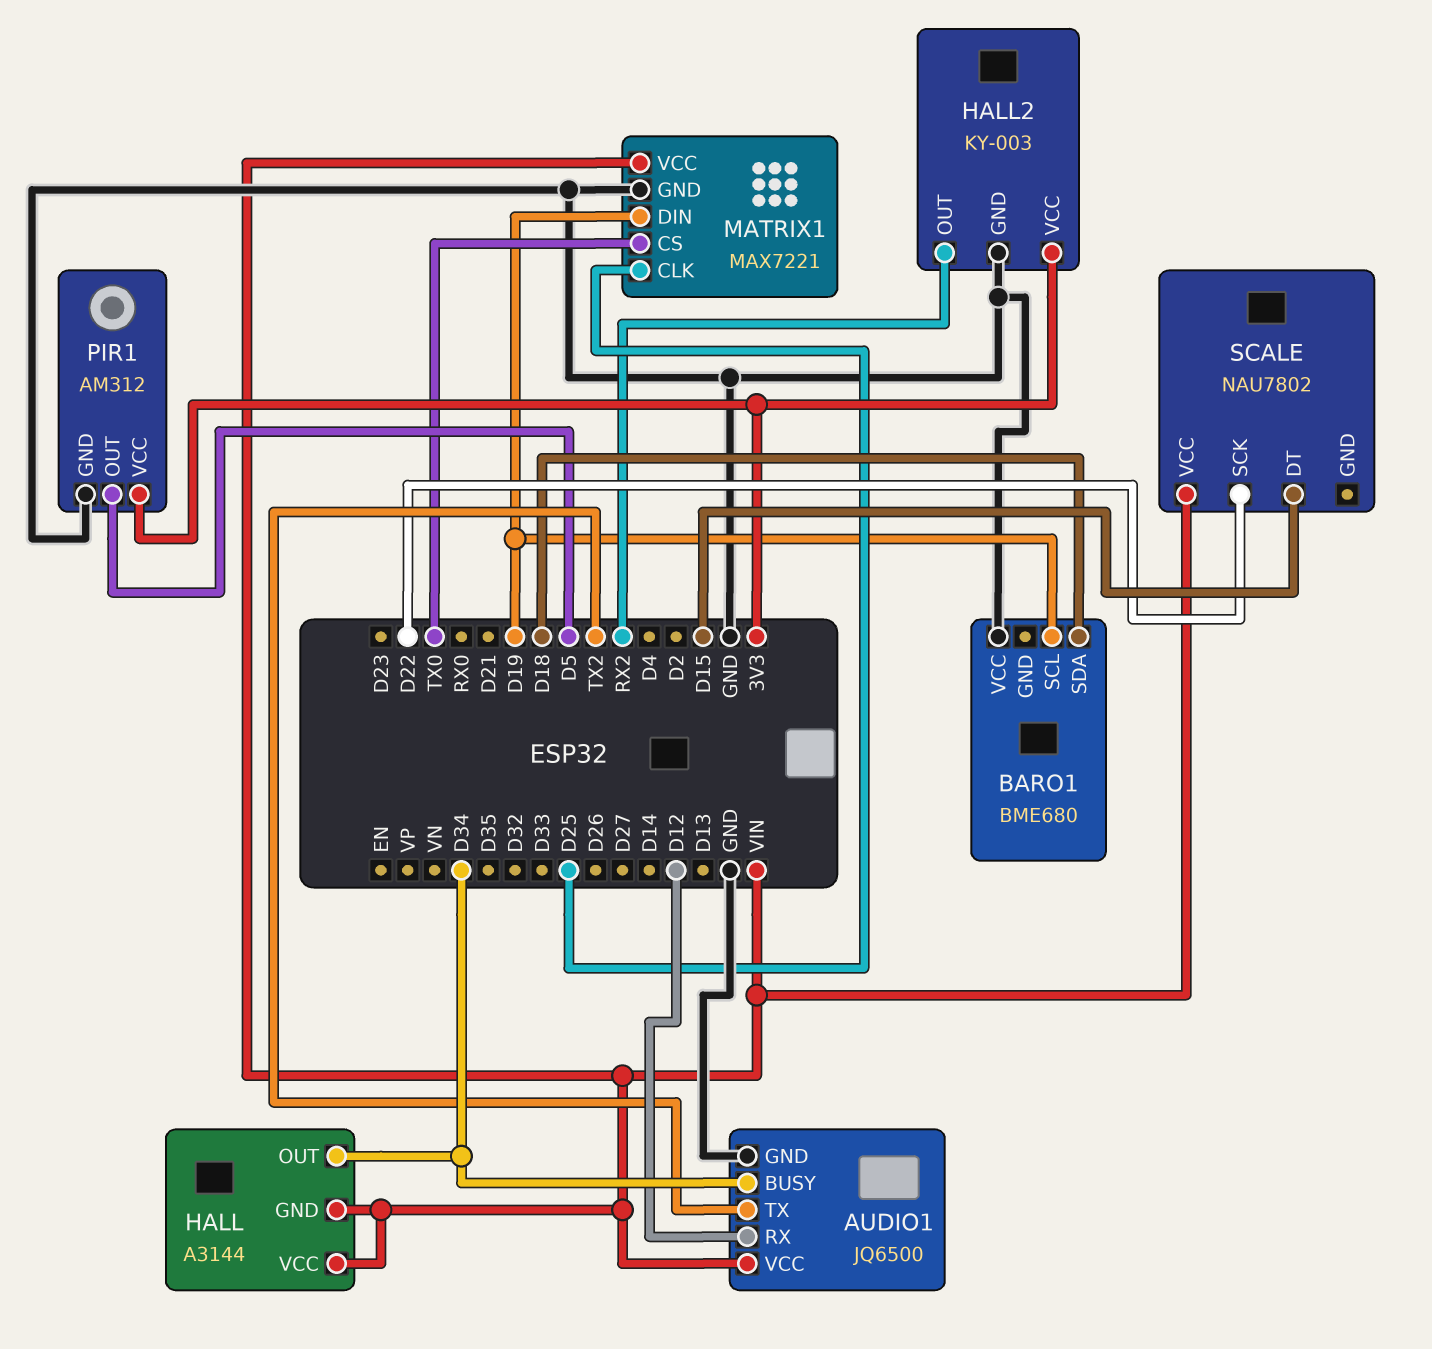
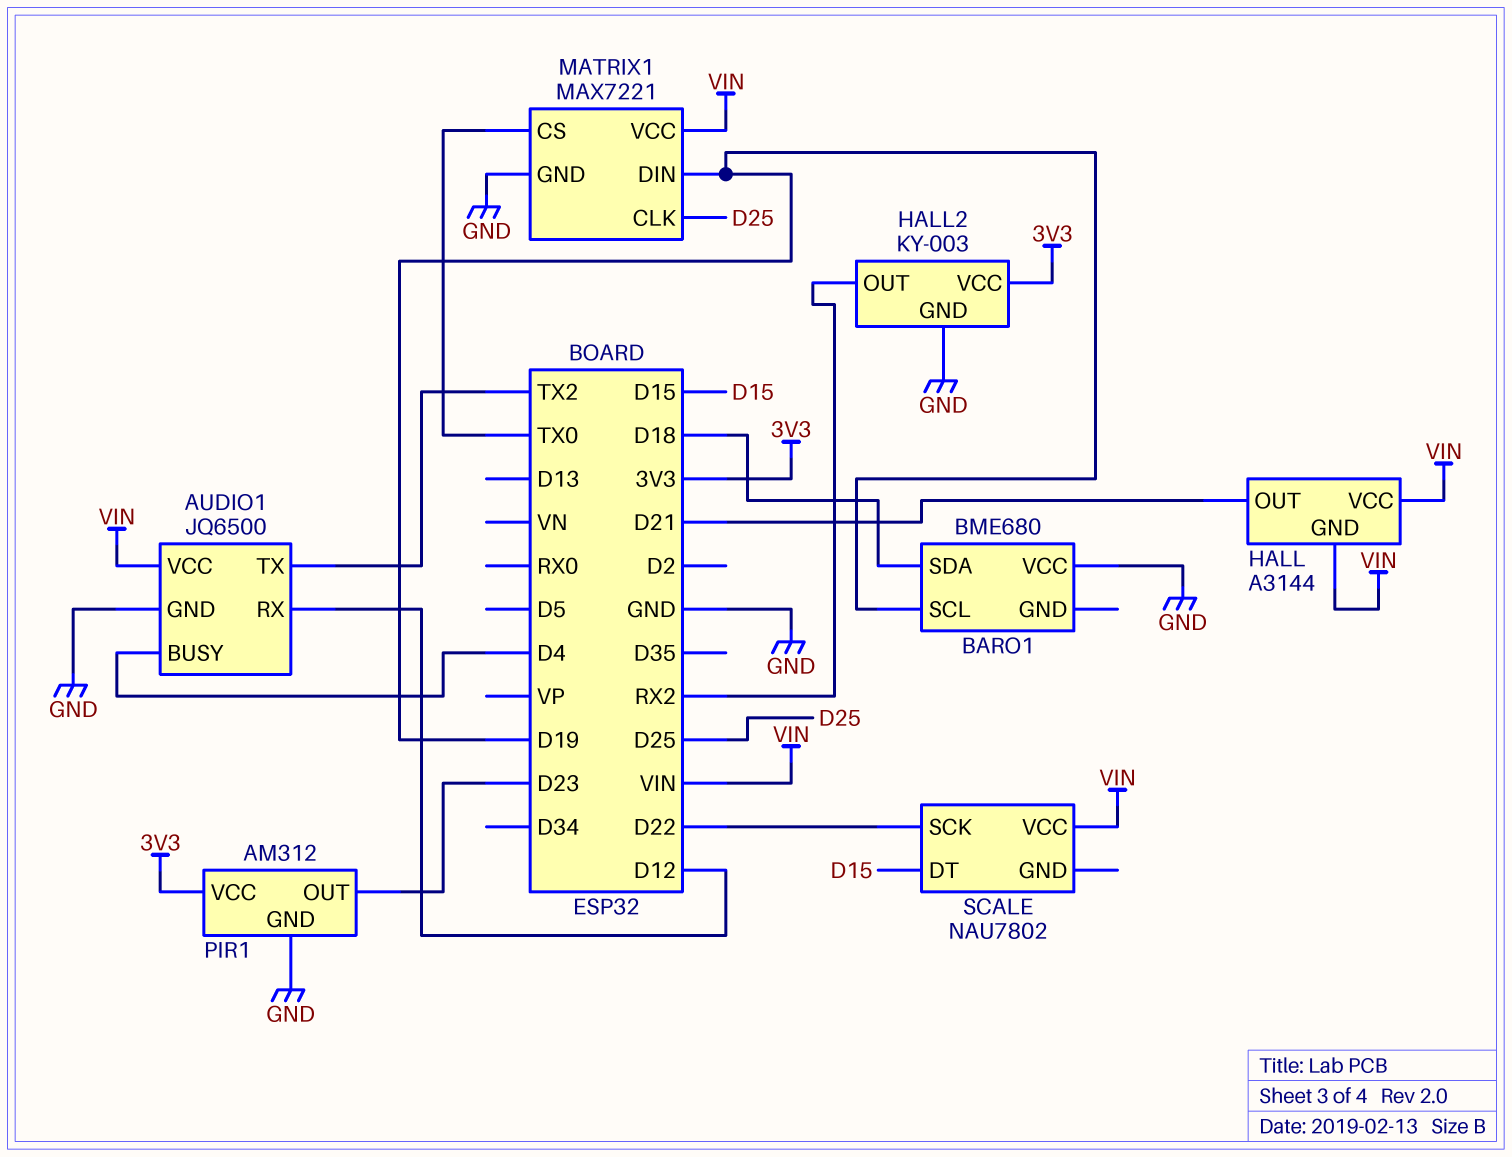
AUDIO1 pin BUSY: D34 -> D4
HALL pin OUT: D34 -> D21
PIR1 pin OUT: D5 -> D23

